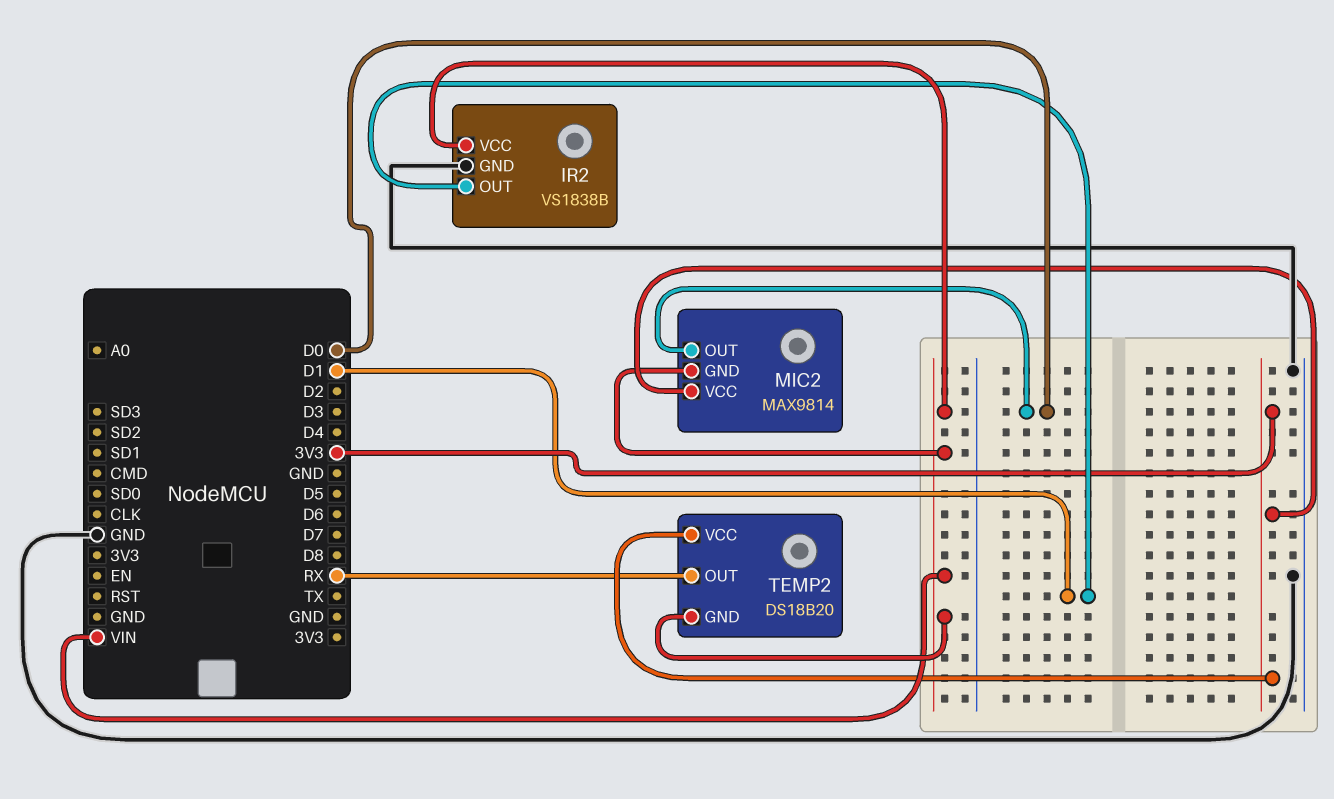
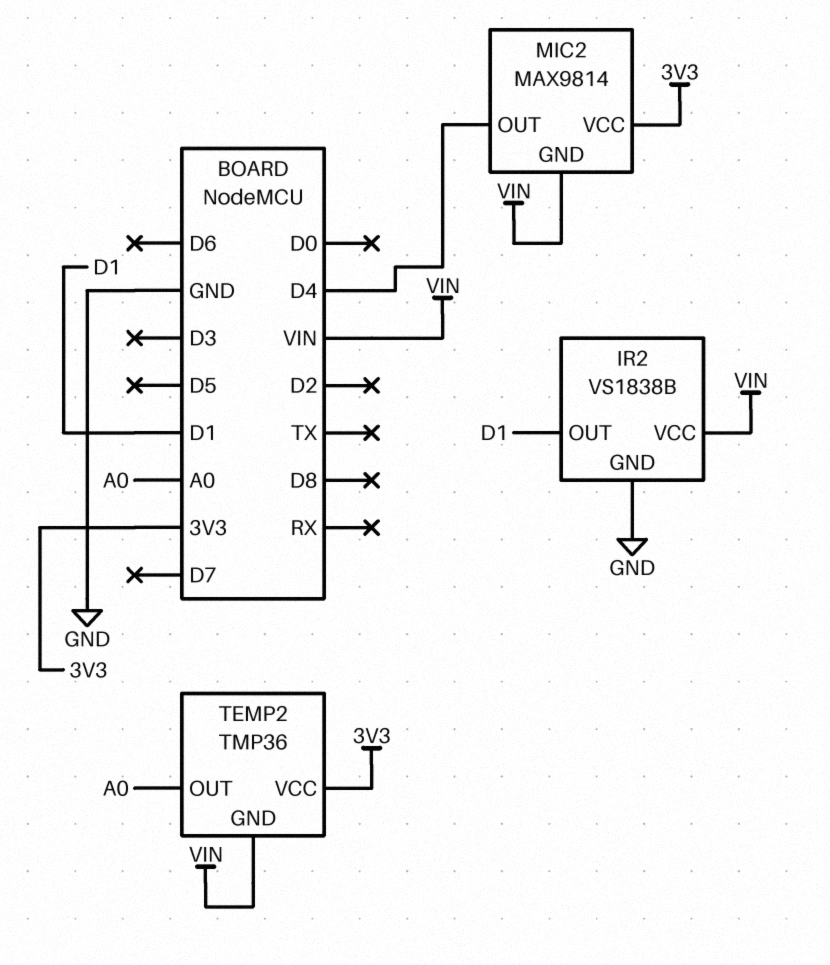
MIC2 pin OUT: D0 -> D4
TEMP2: DS18B20 -> TMP36
TEMP2 pin OUT: RX -> A0

